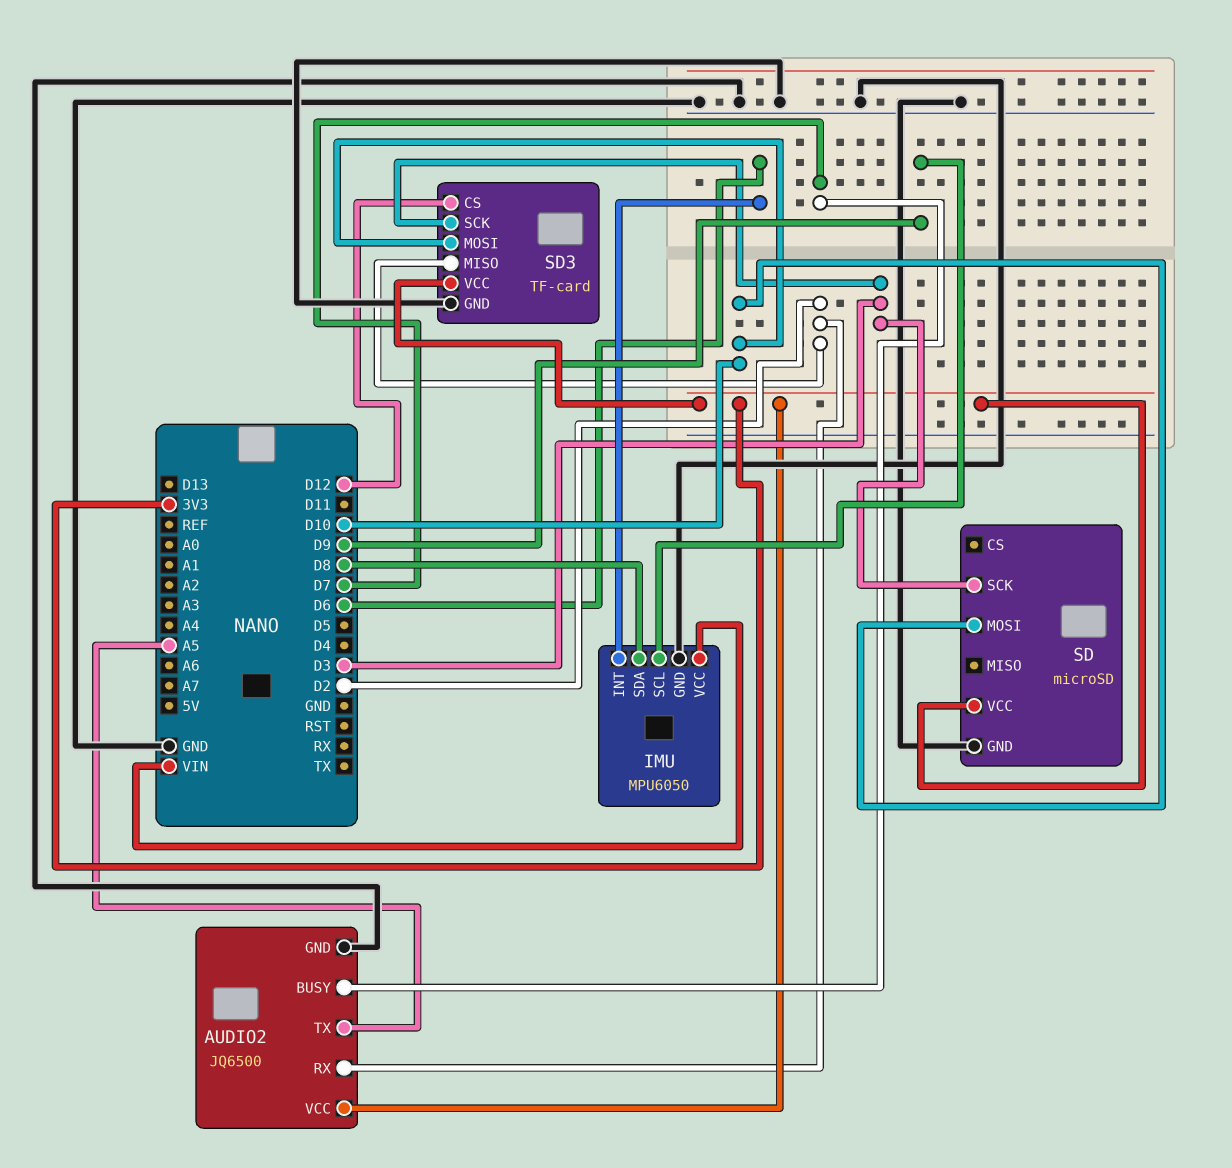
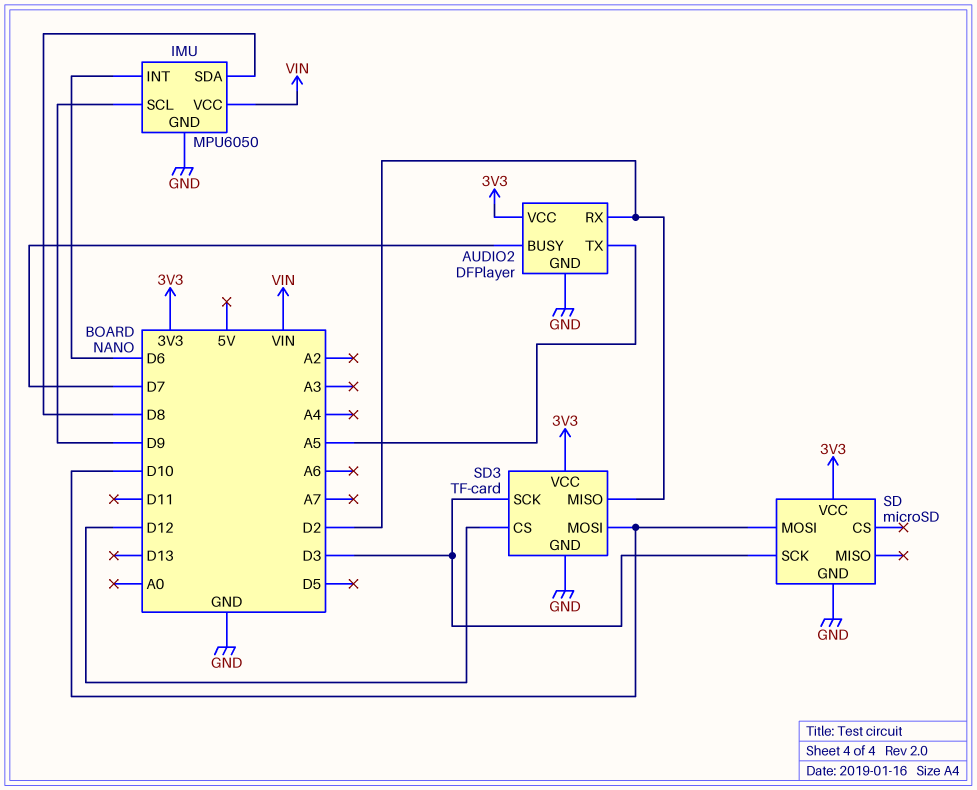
AUDIO2: JQ6500 -> DFPlayer

